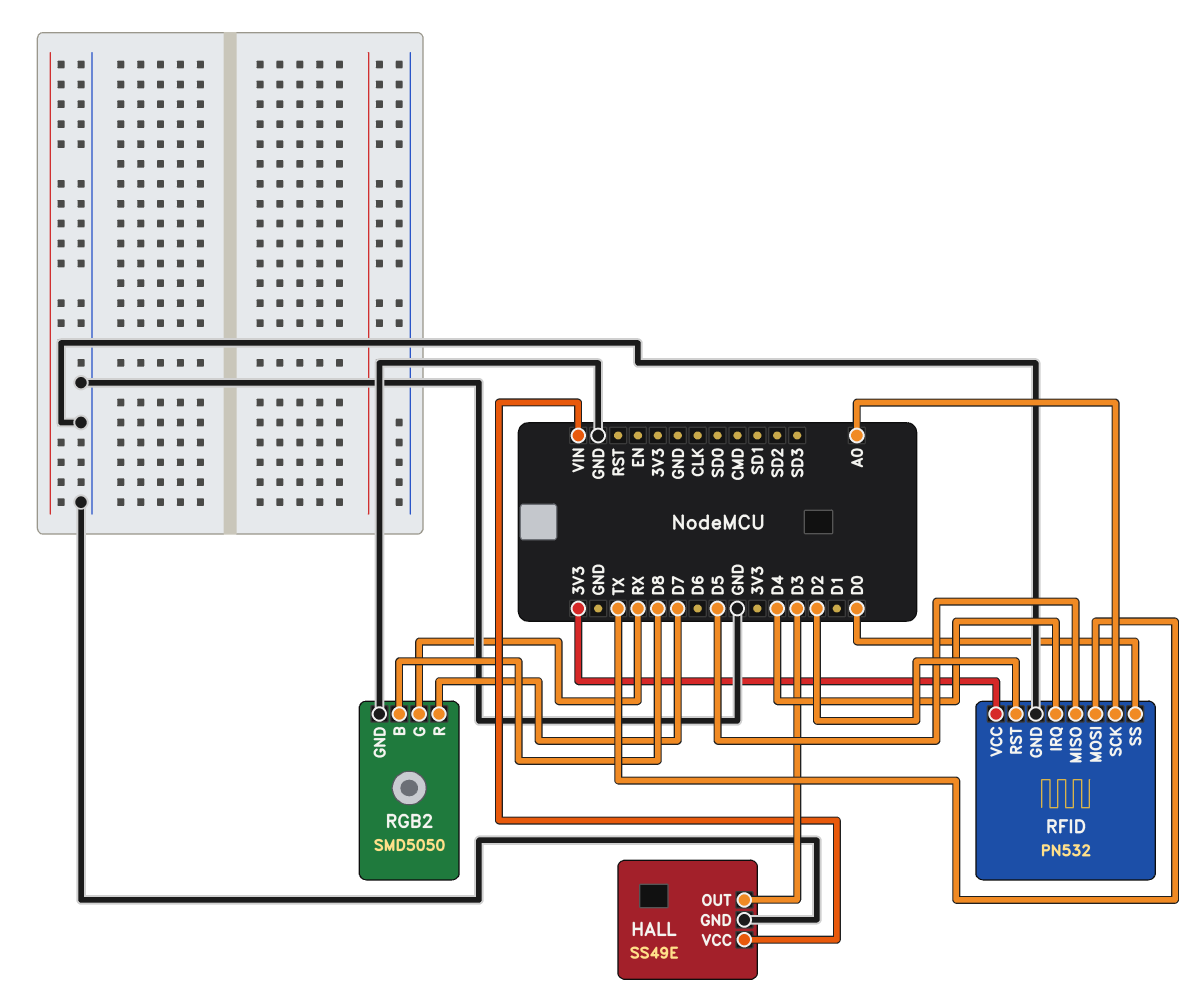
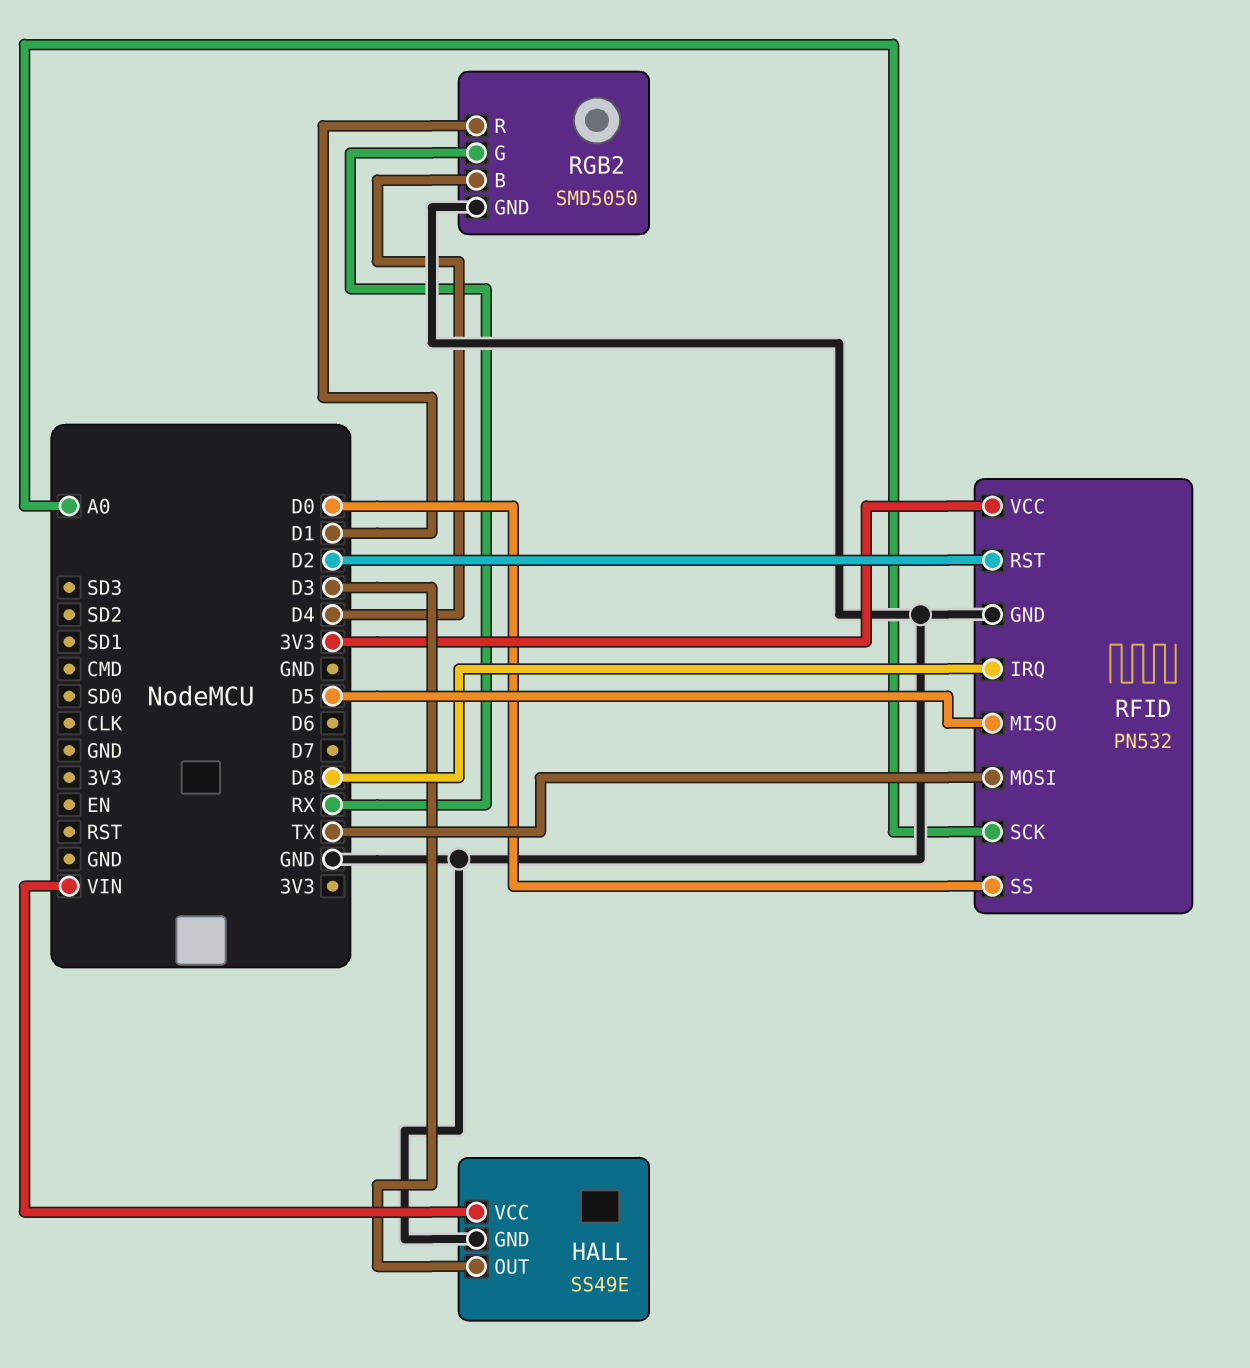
RFID pin IRQ: D4 -> D8
RGB2 pin B: D8 -> D4
RGB2 pin R: D7 -> D1

